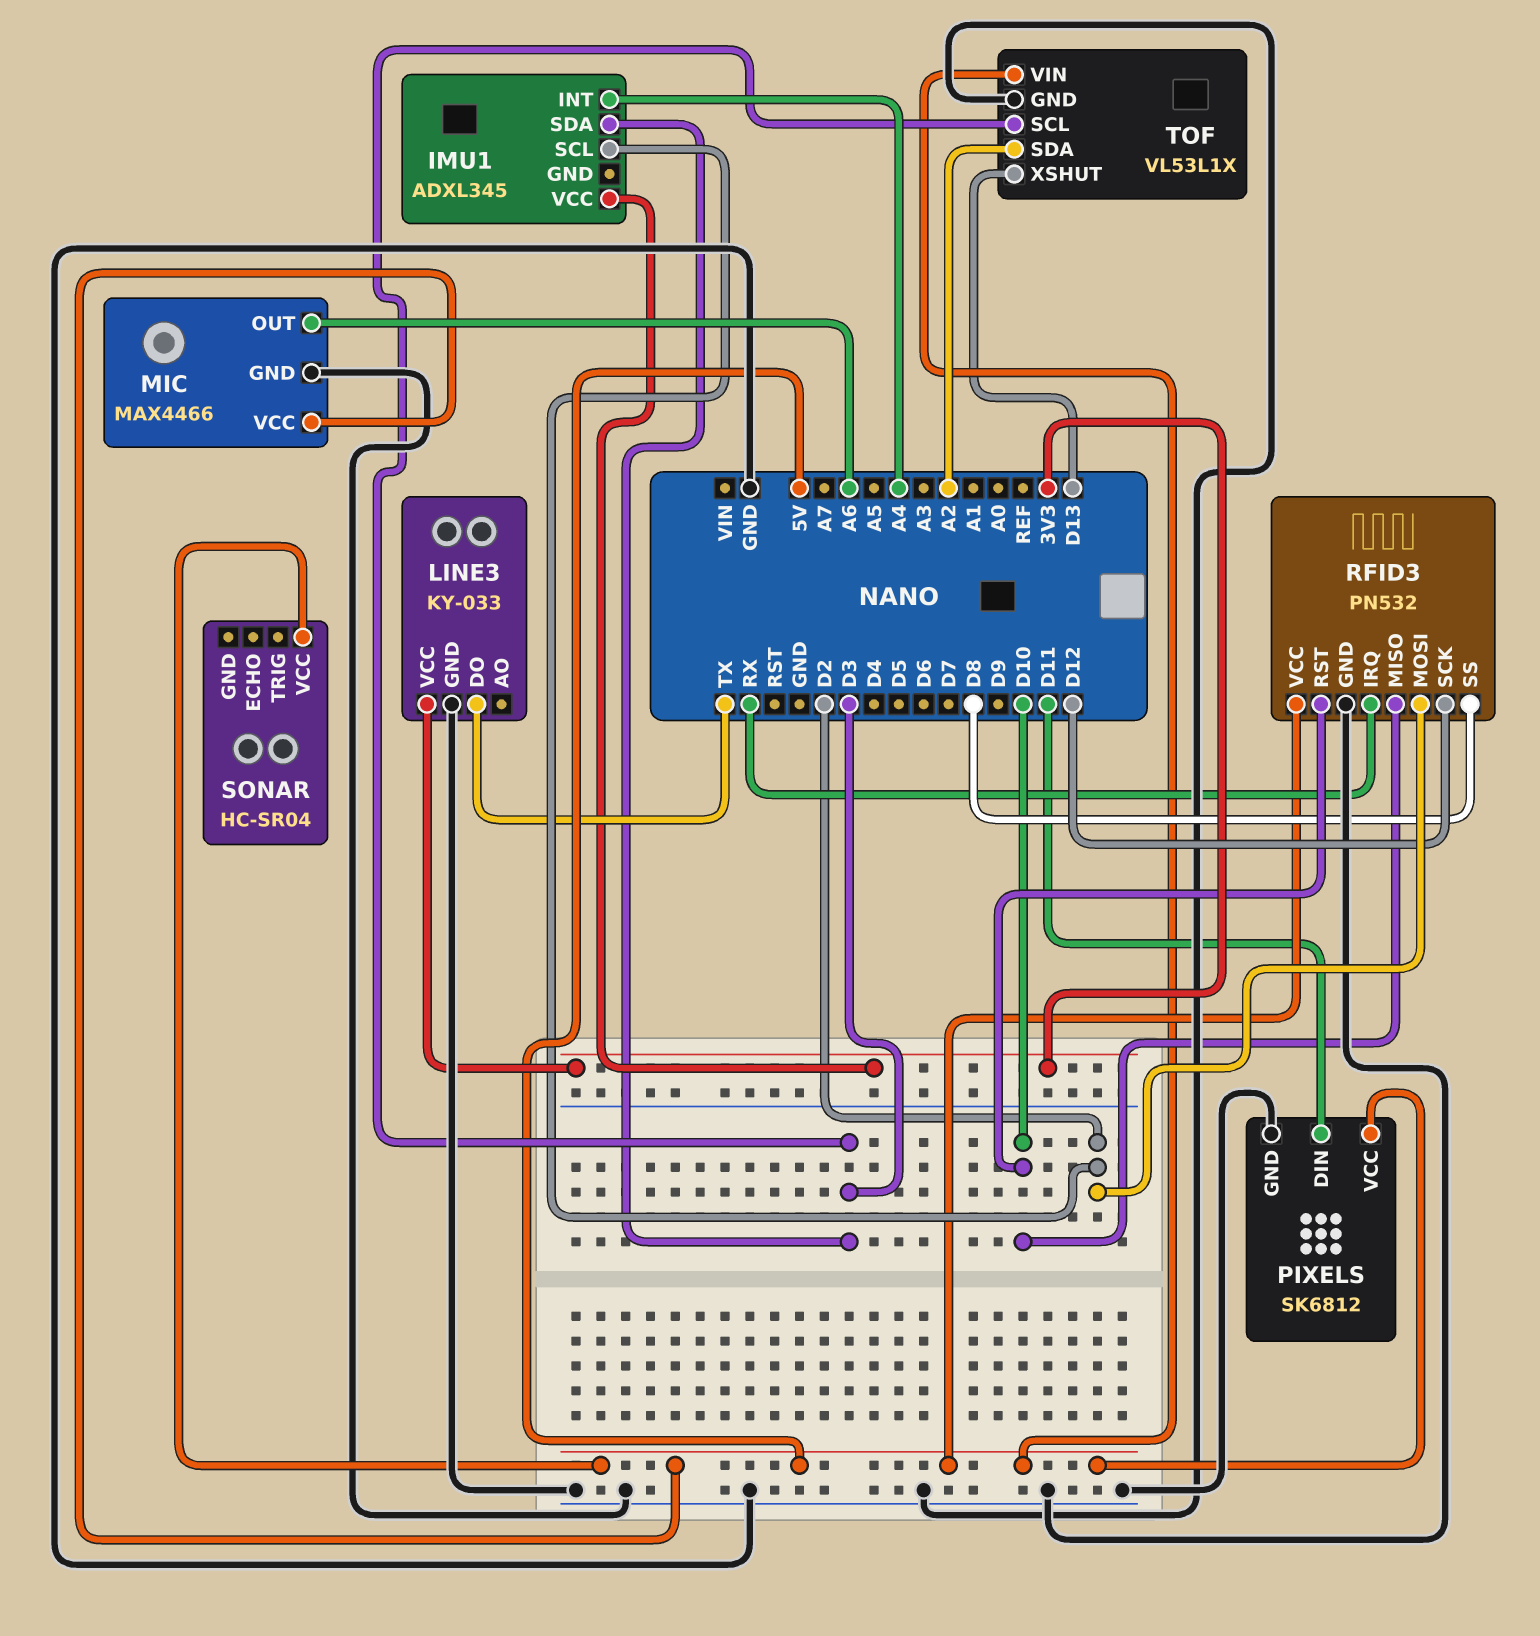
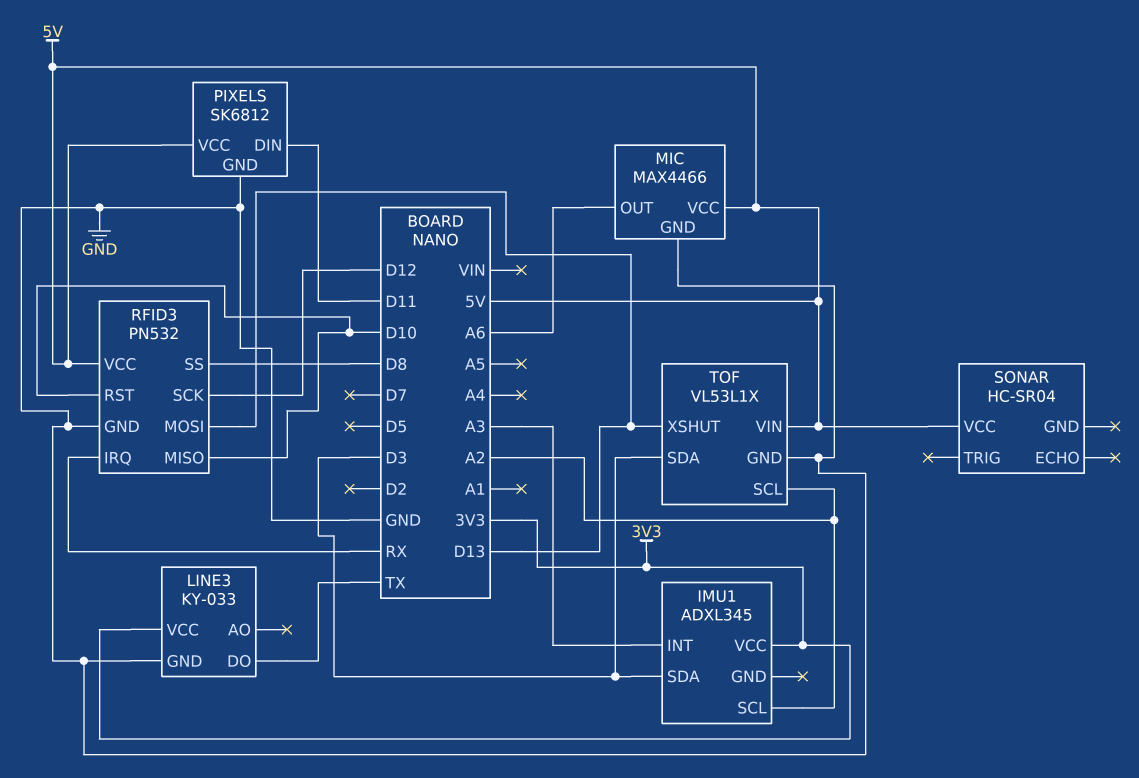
IMU1 pin INT: A4 -> A3
IMU1 pin SCL: D2 -> A2
RFID3 pin MOSI: D2 -> D13
TOF pin SCL: D3 -> A2
TOF pin SDA: A2 -> D3

